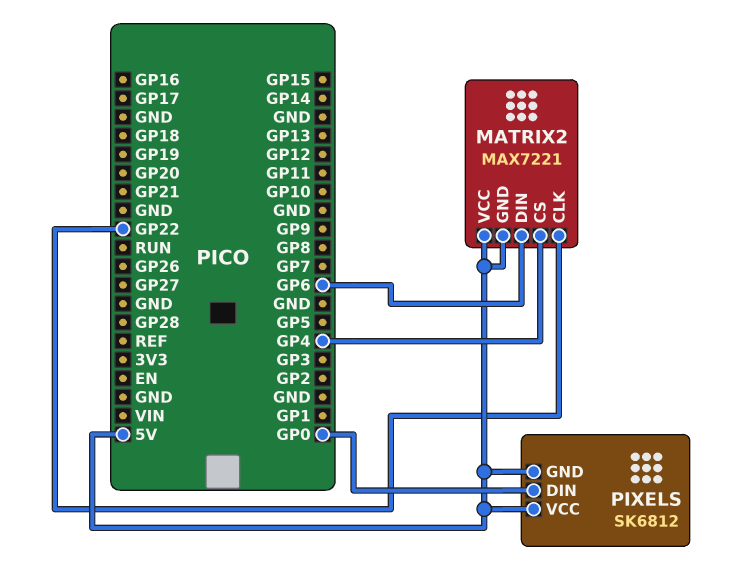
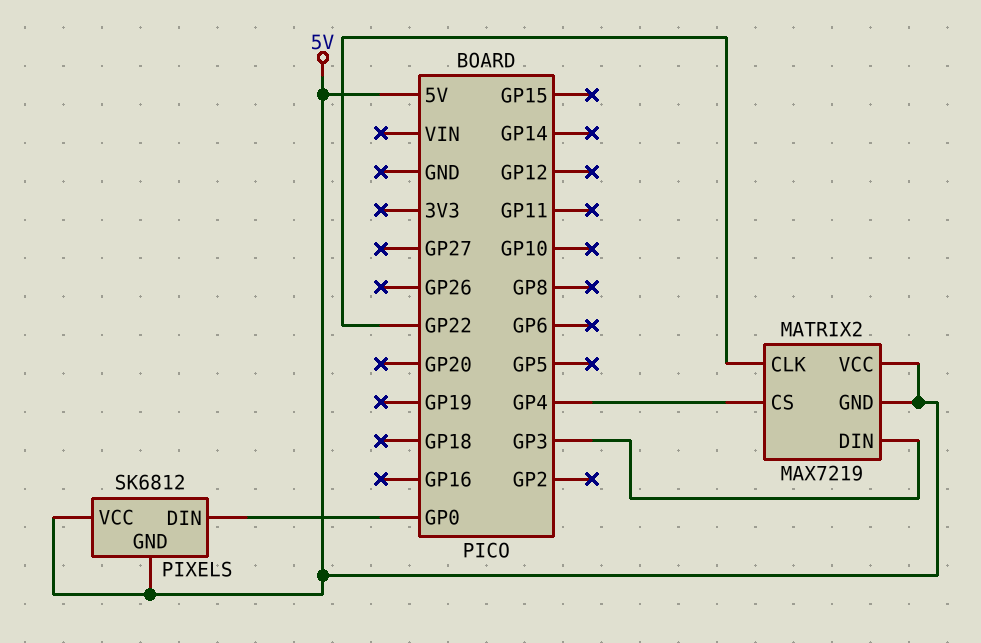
MATRIX2: MAX7221 -> MAX7219
MATRIX2 pin DIN: GP6 -> GP3

